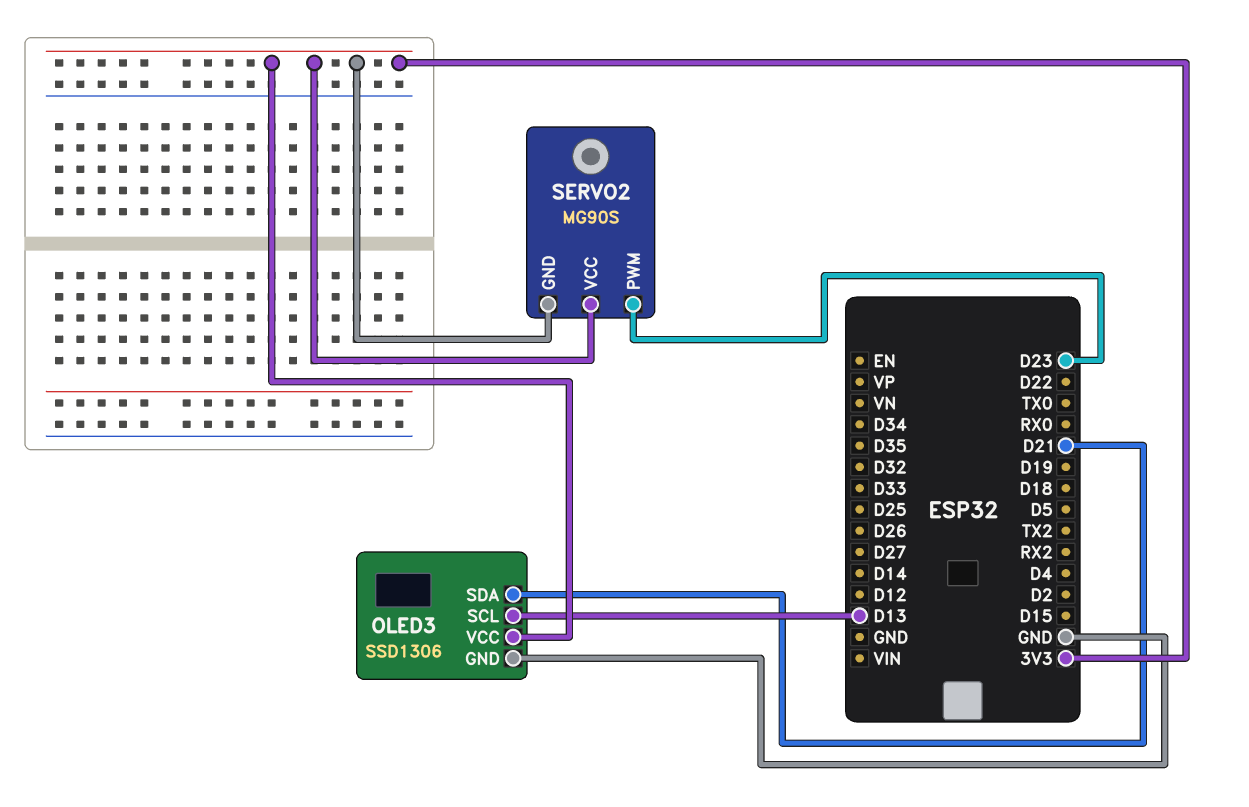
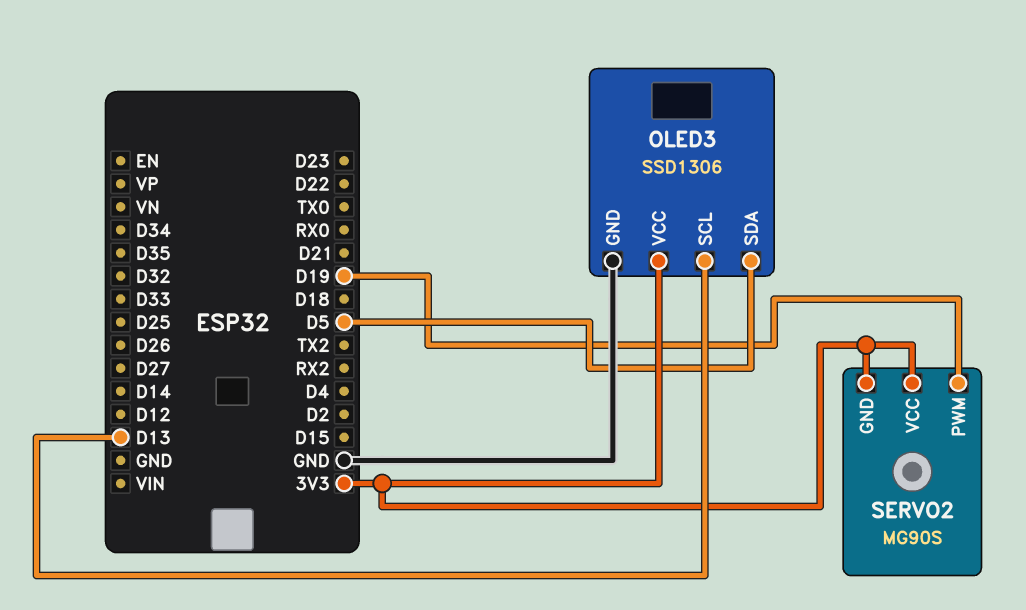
OLED3 pin SDA: D21 -> D5
SERVO2 pin PWM: D23 -> D19

